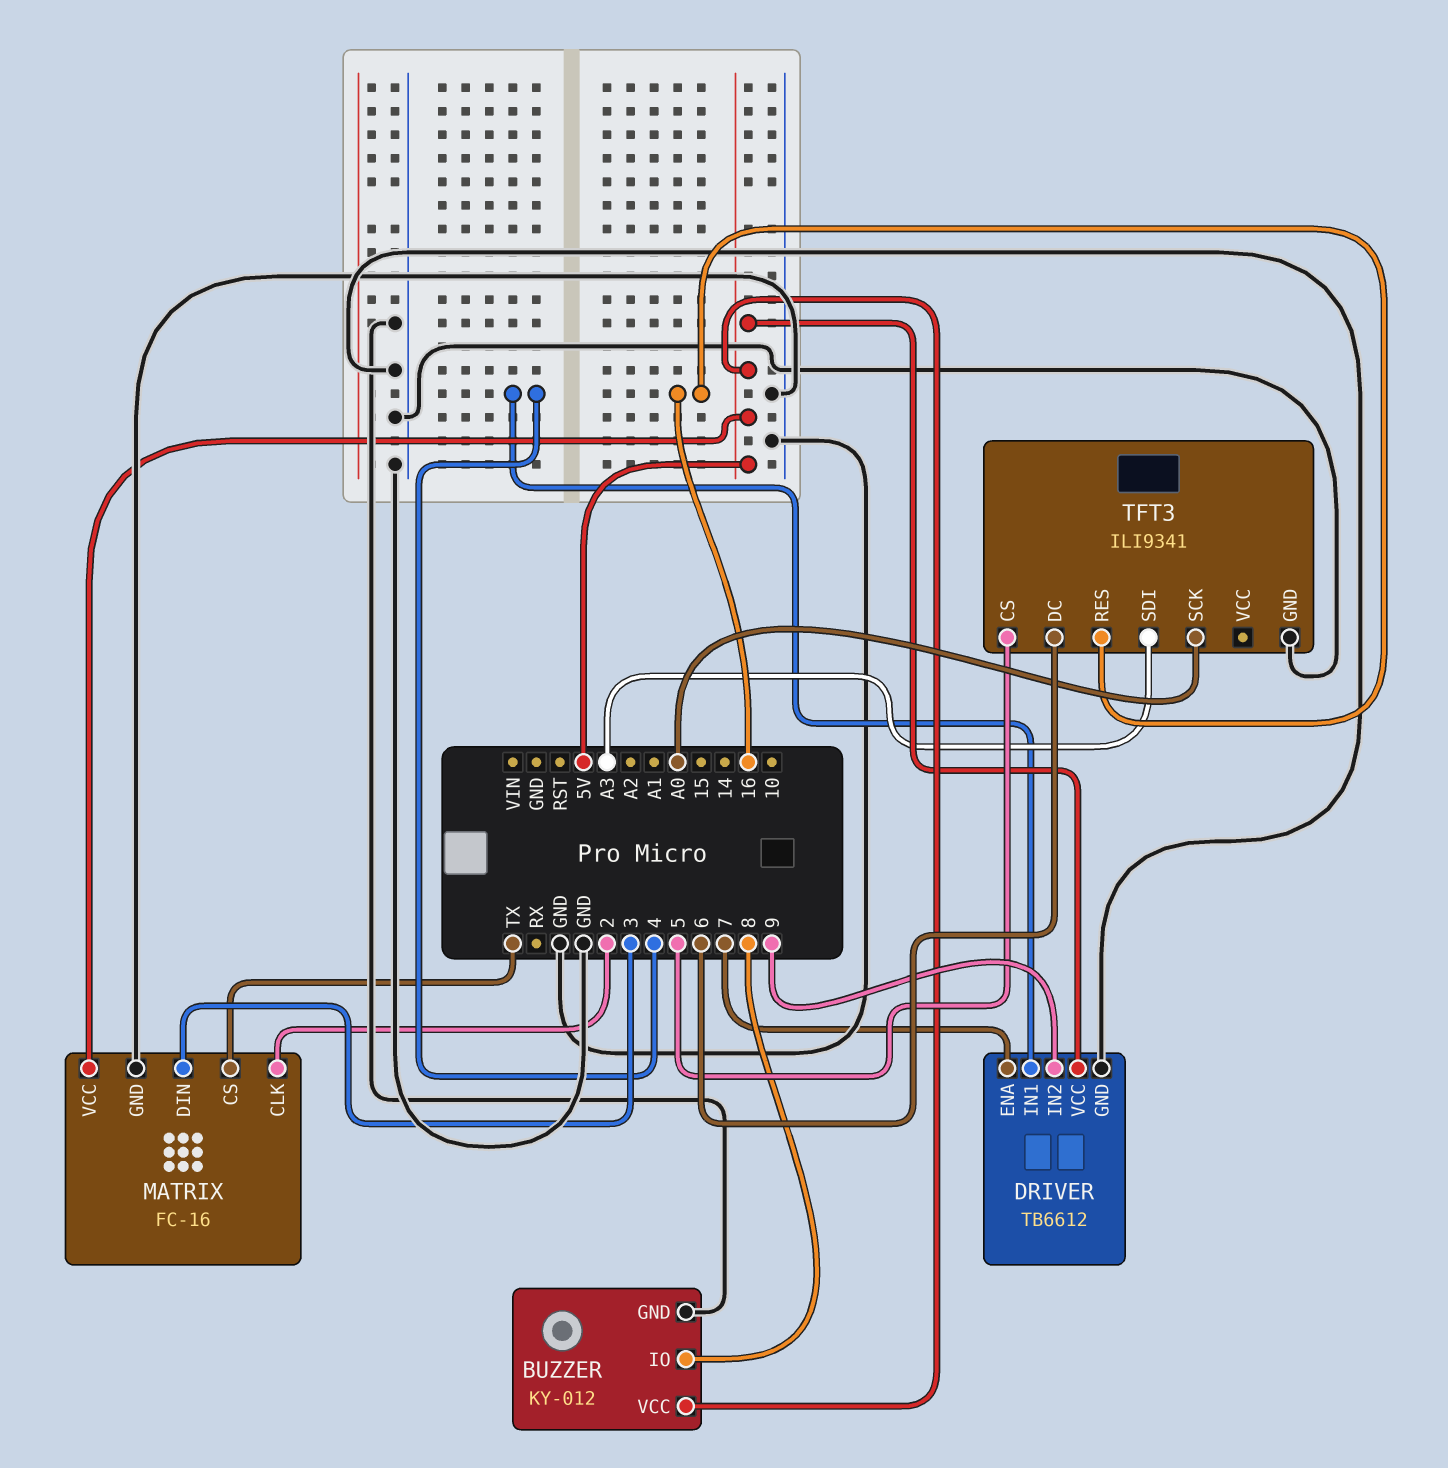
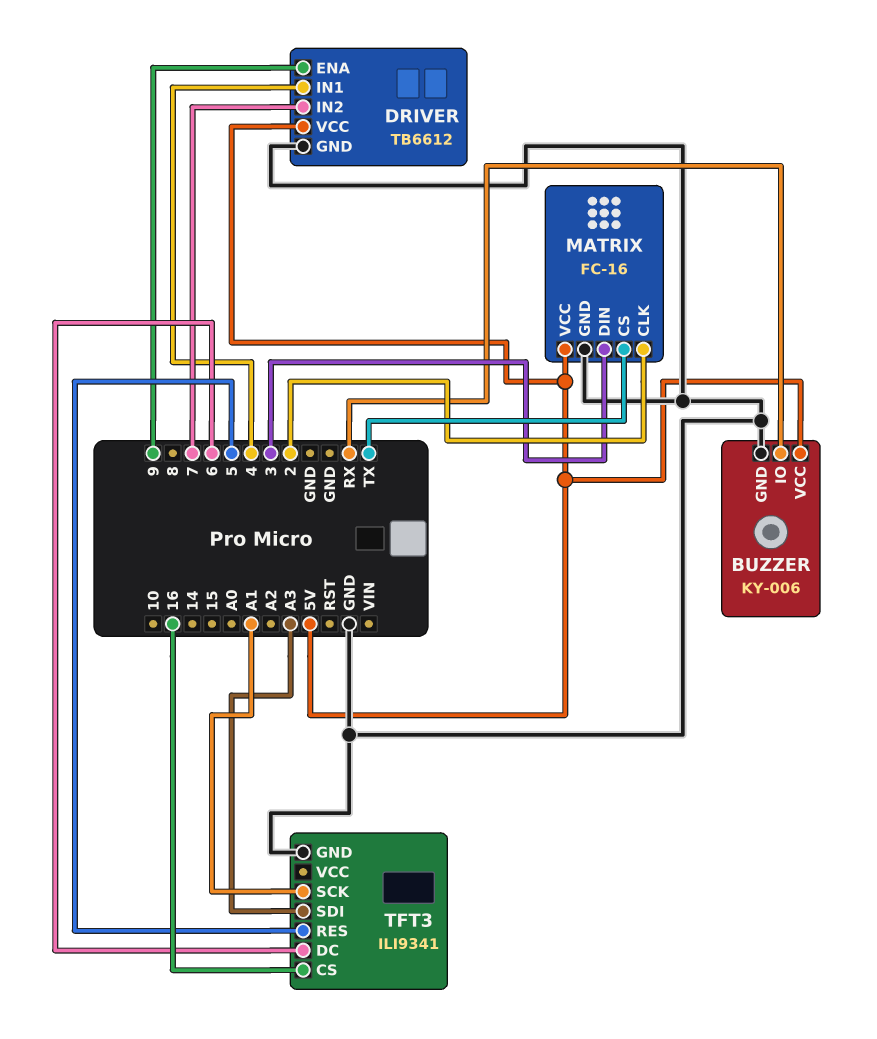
BUZZER: KY-012 -> KY-006
BUZZER pin IO: 8 -> RX
DRIVER pin ENA: 7 -> 9
DRIVER pin IN2: 9 -> 7
TFT3 pin CS: 5 -> 16
TFT3 pin RES: 16 -> 5
TFT3 pin SCK: A0 -> A1

